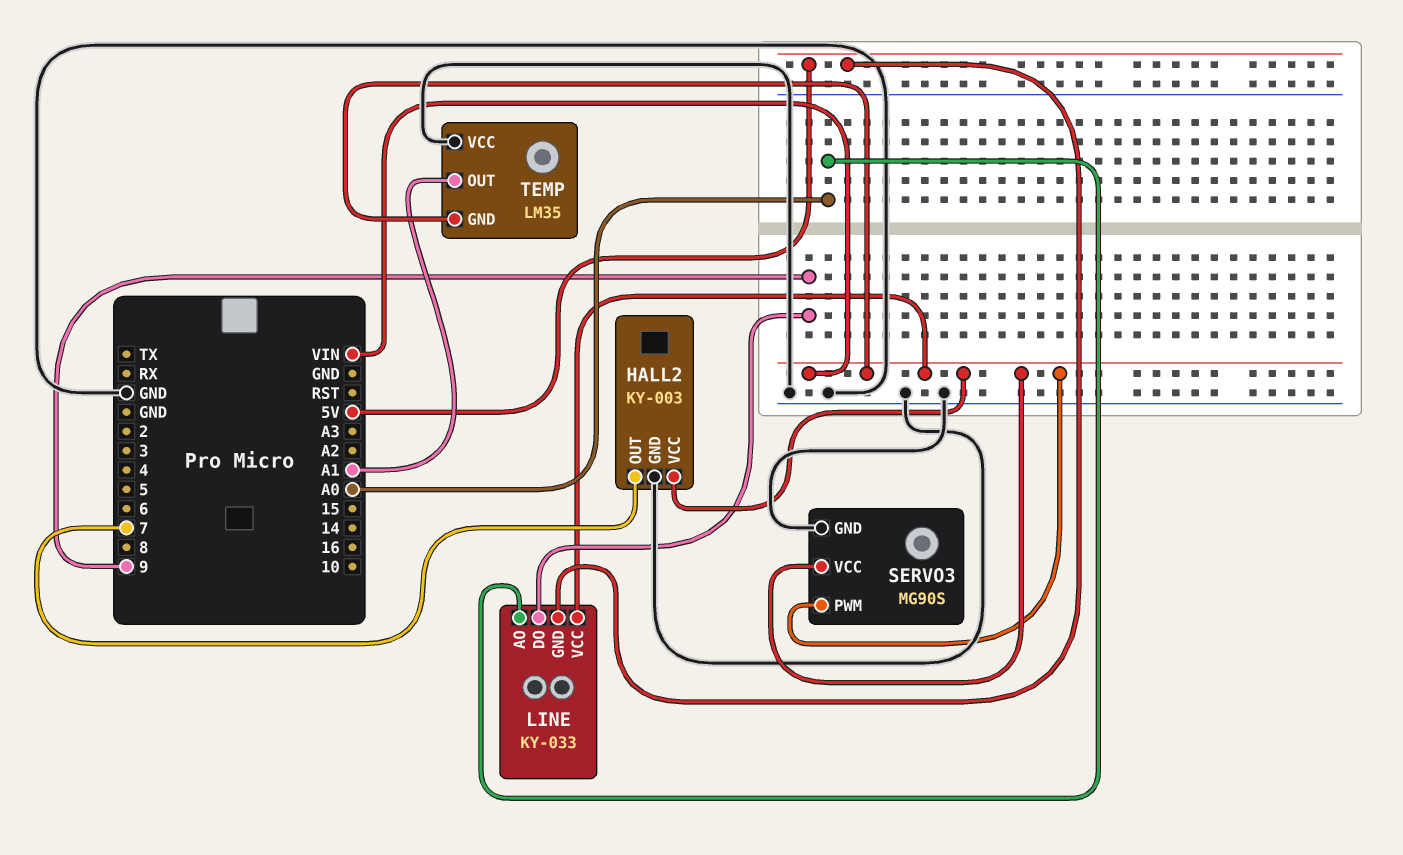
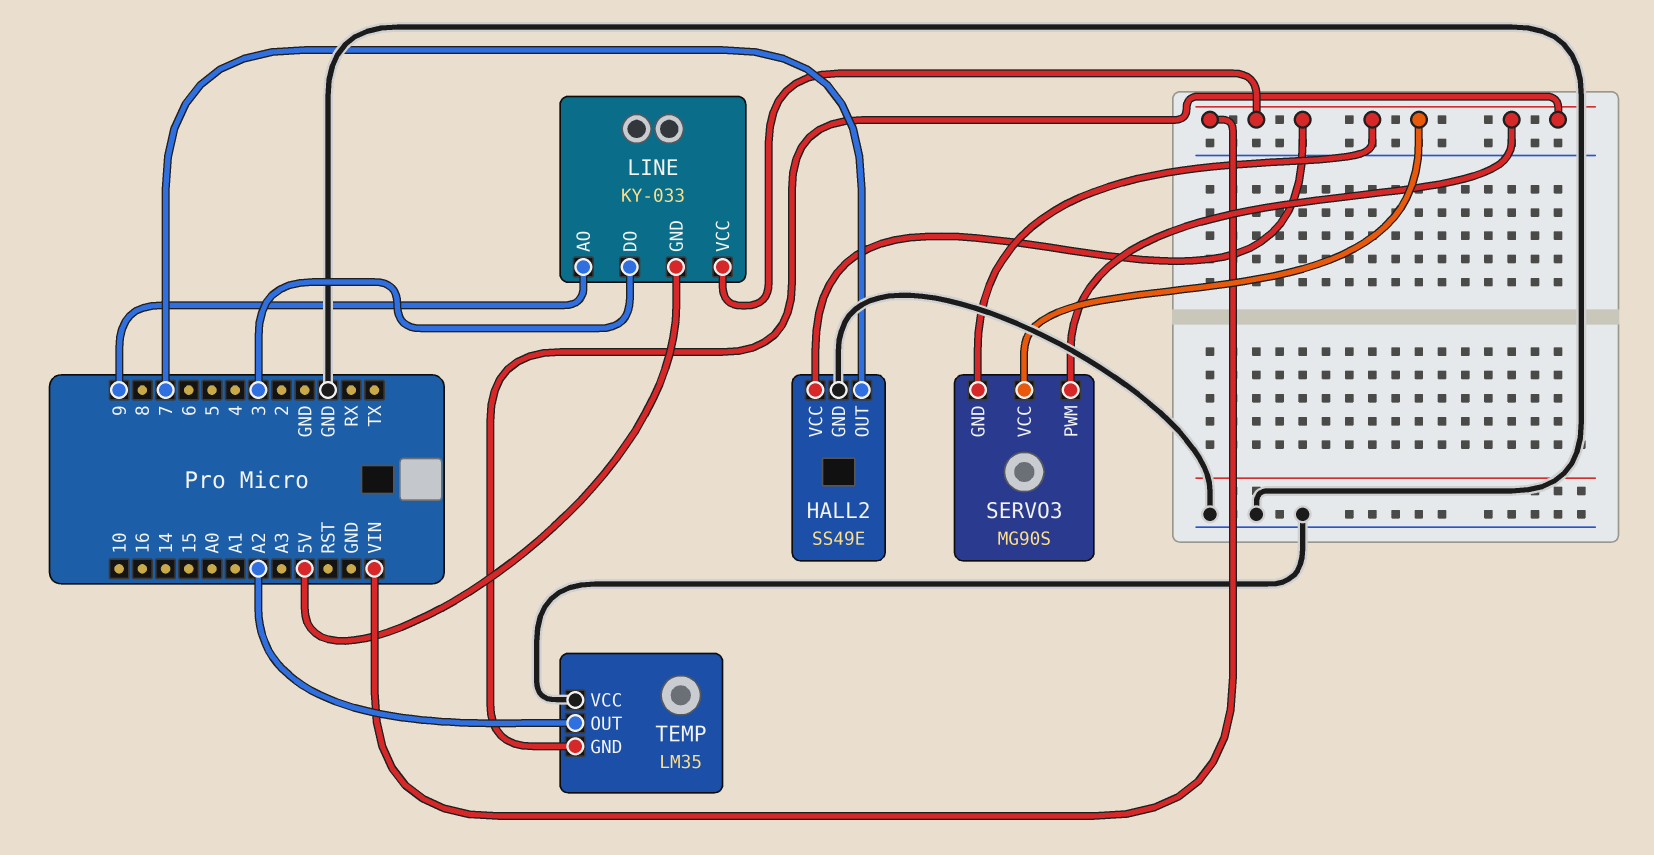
HALL2: KY-003 -> SS49E
LINE pin AO: A0 -> 9
LINE pin DO: 9 -> 3
SERVO3 pin GND: GND -> VIN
TEMP pin OUT: A1 -> A2

